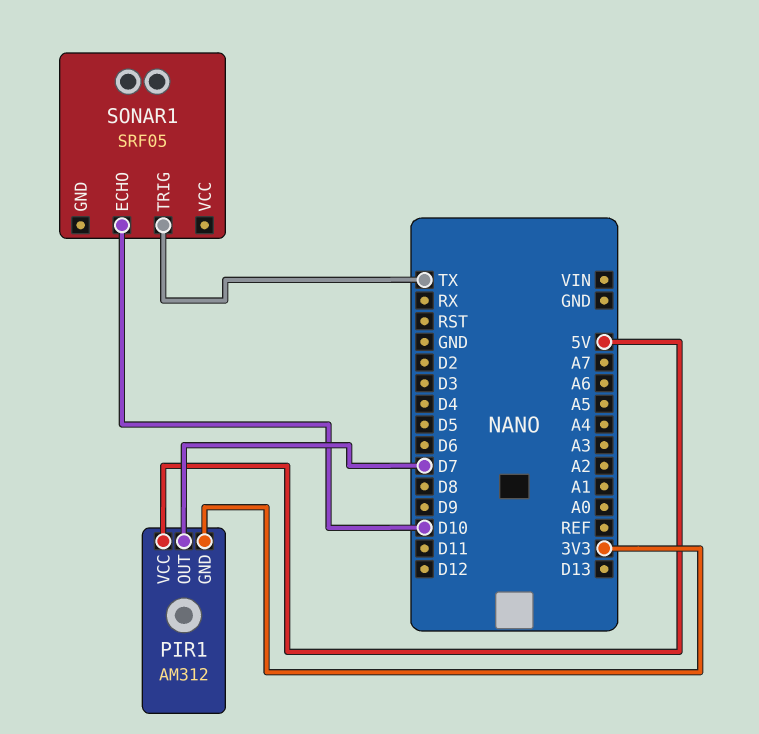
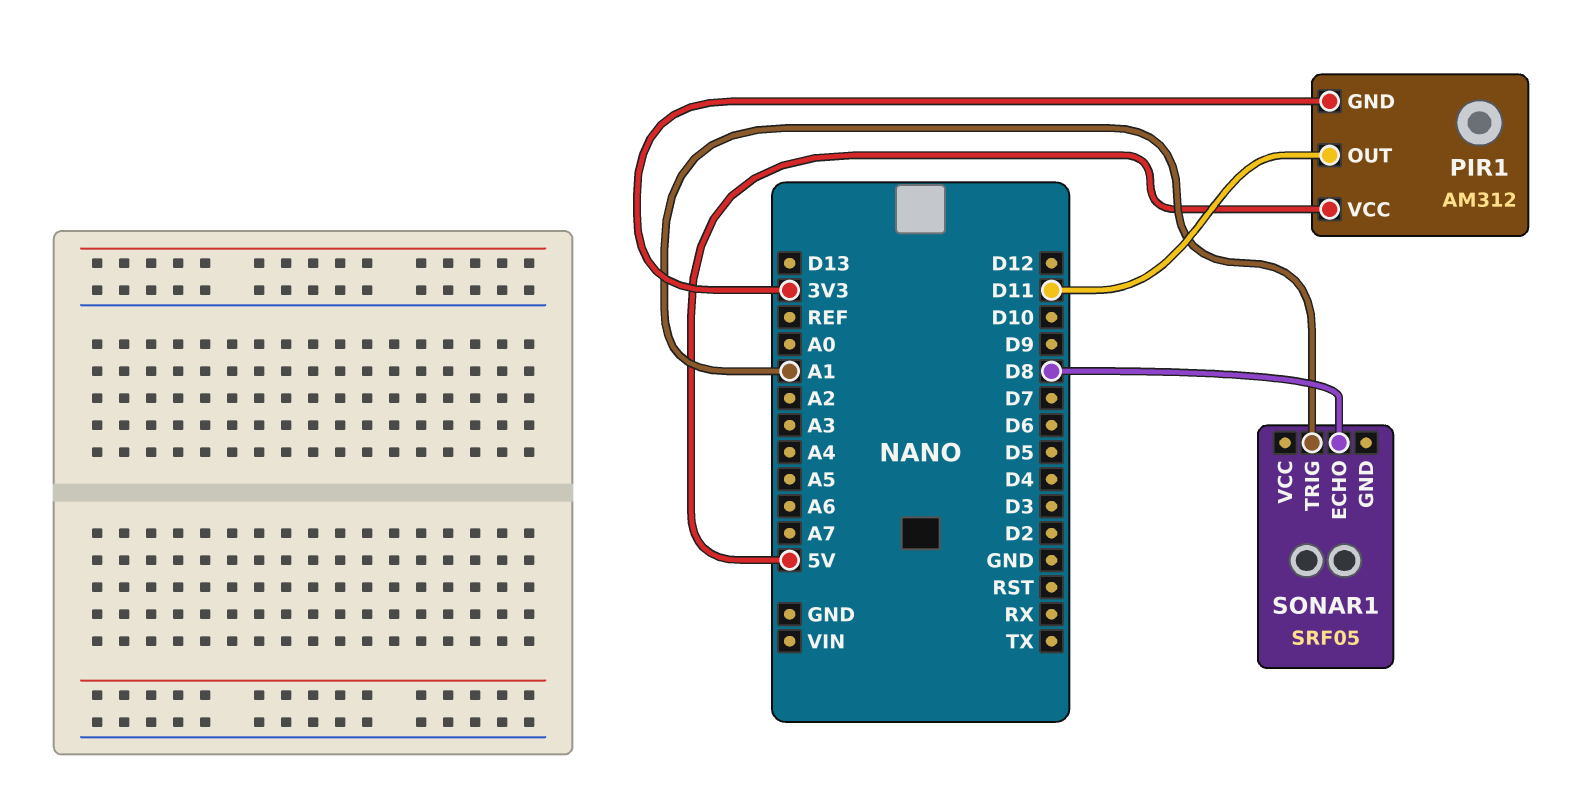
PIR1 pin OUT: D7 -> D11
SONAR1 pin ECHO: D10 -> D8
SONAR1 pin TRIG: TX -> A1

